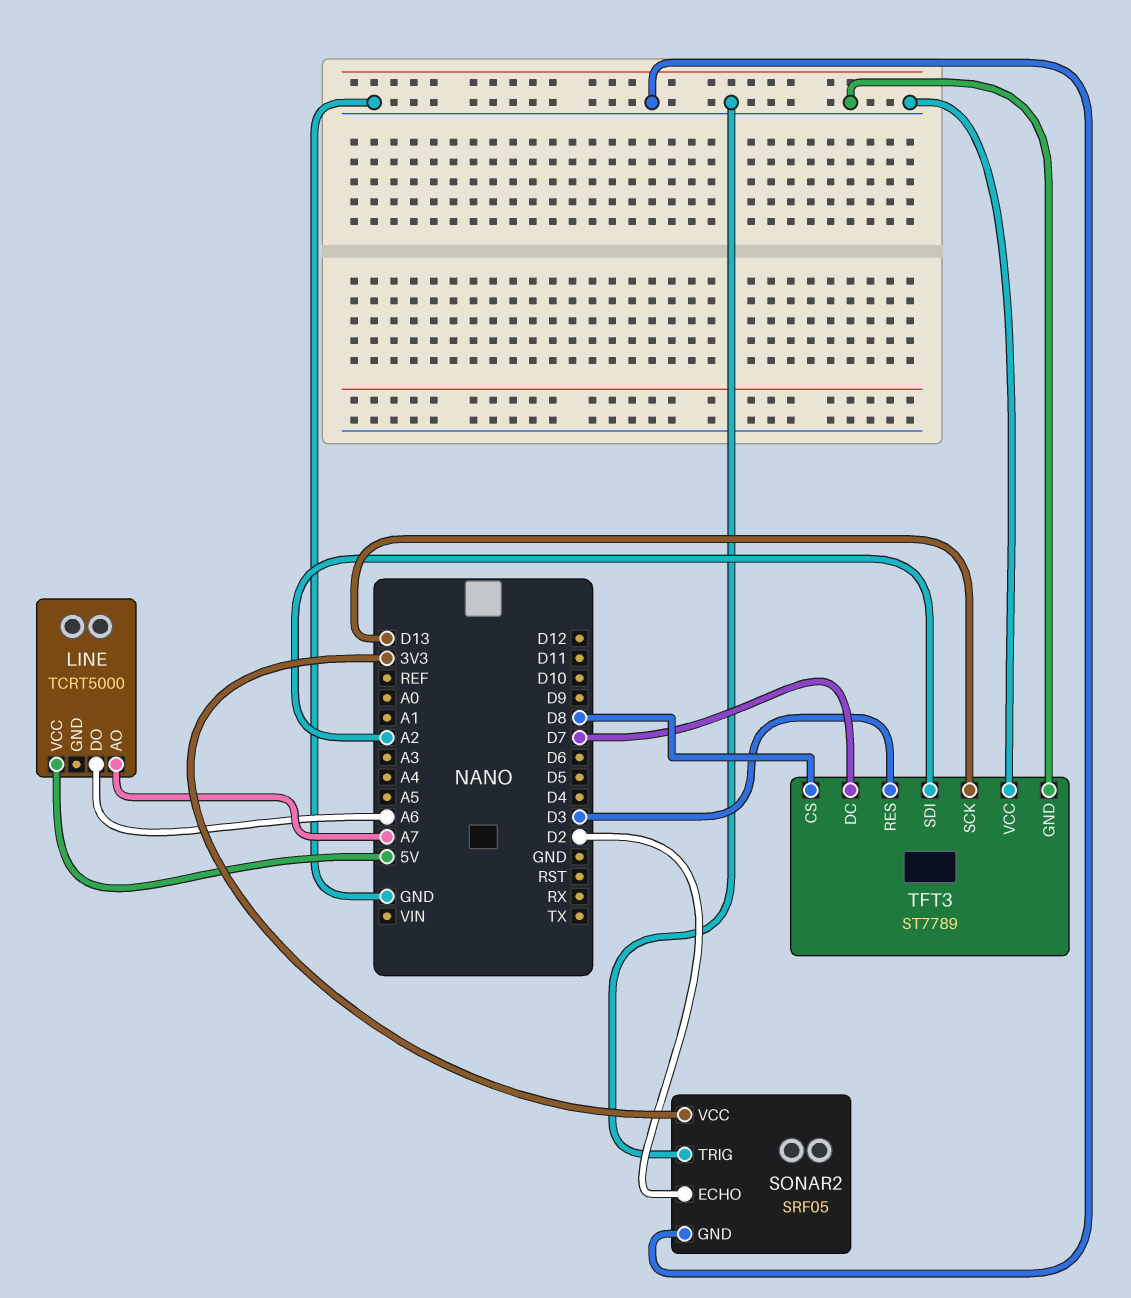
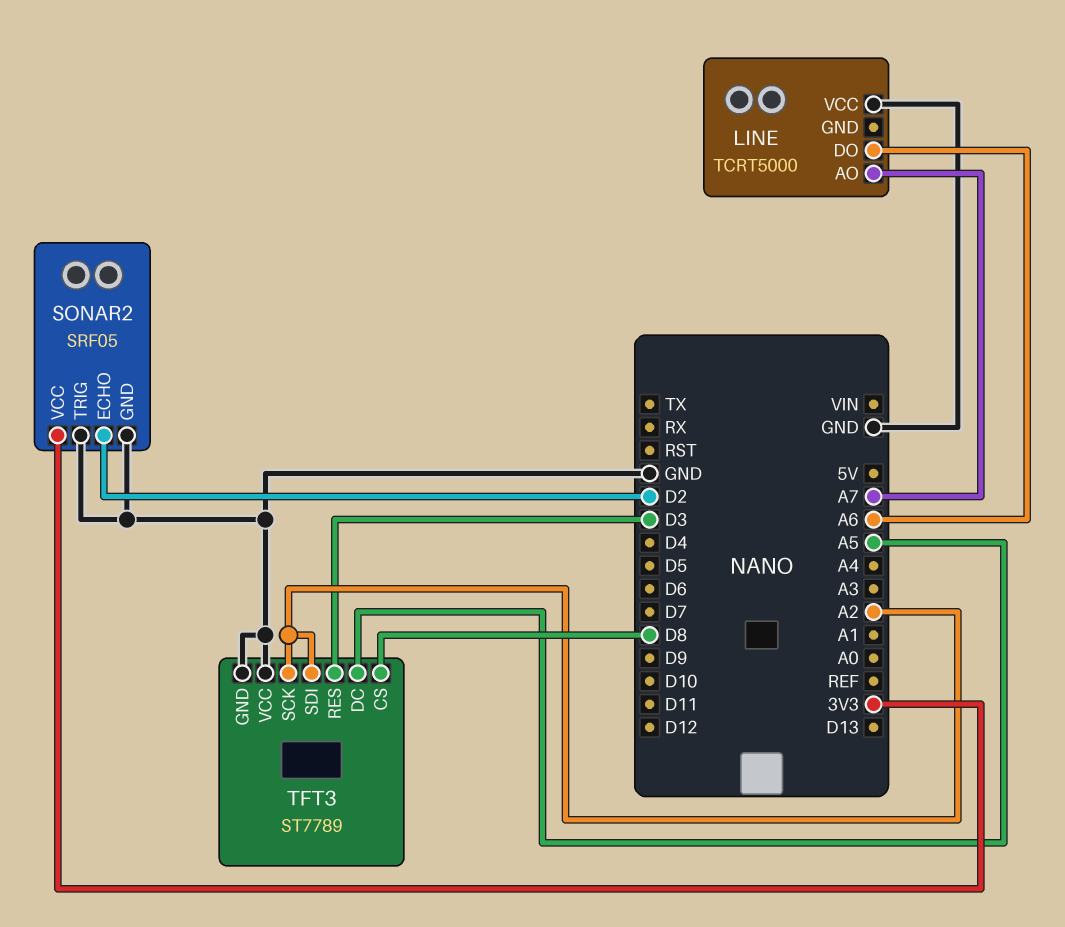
LINE pin VCC: 5V -> GND
TFT3 pin DC: D7 -> A5
TFT3 pin SCK: D13 -> A2

